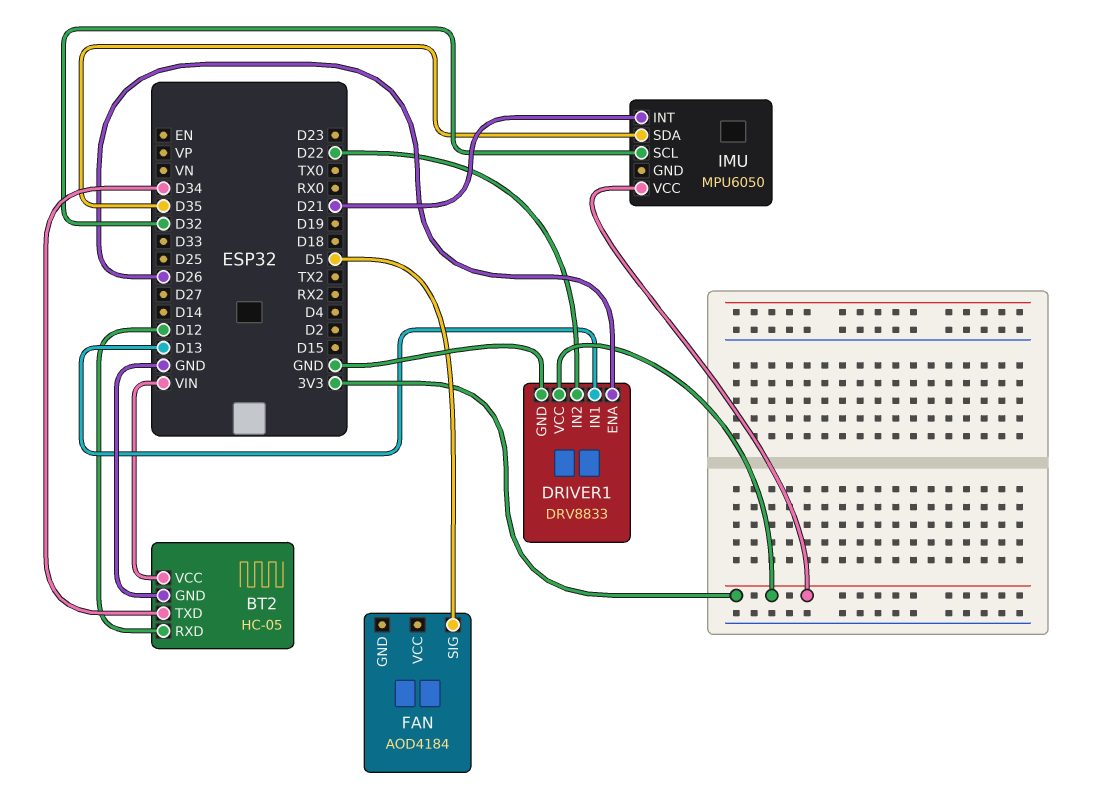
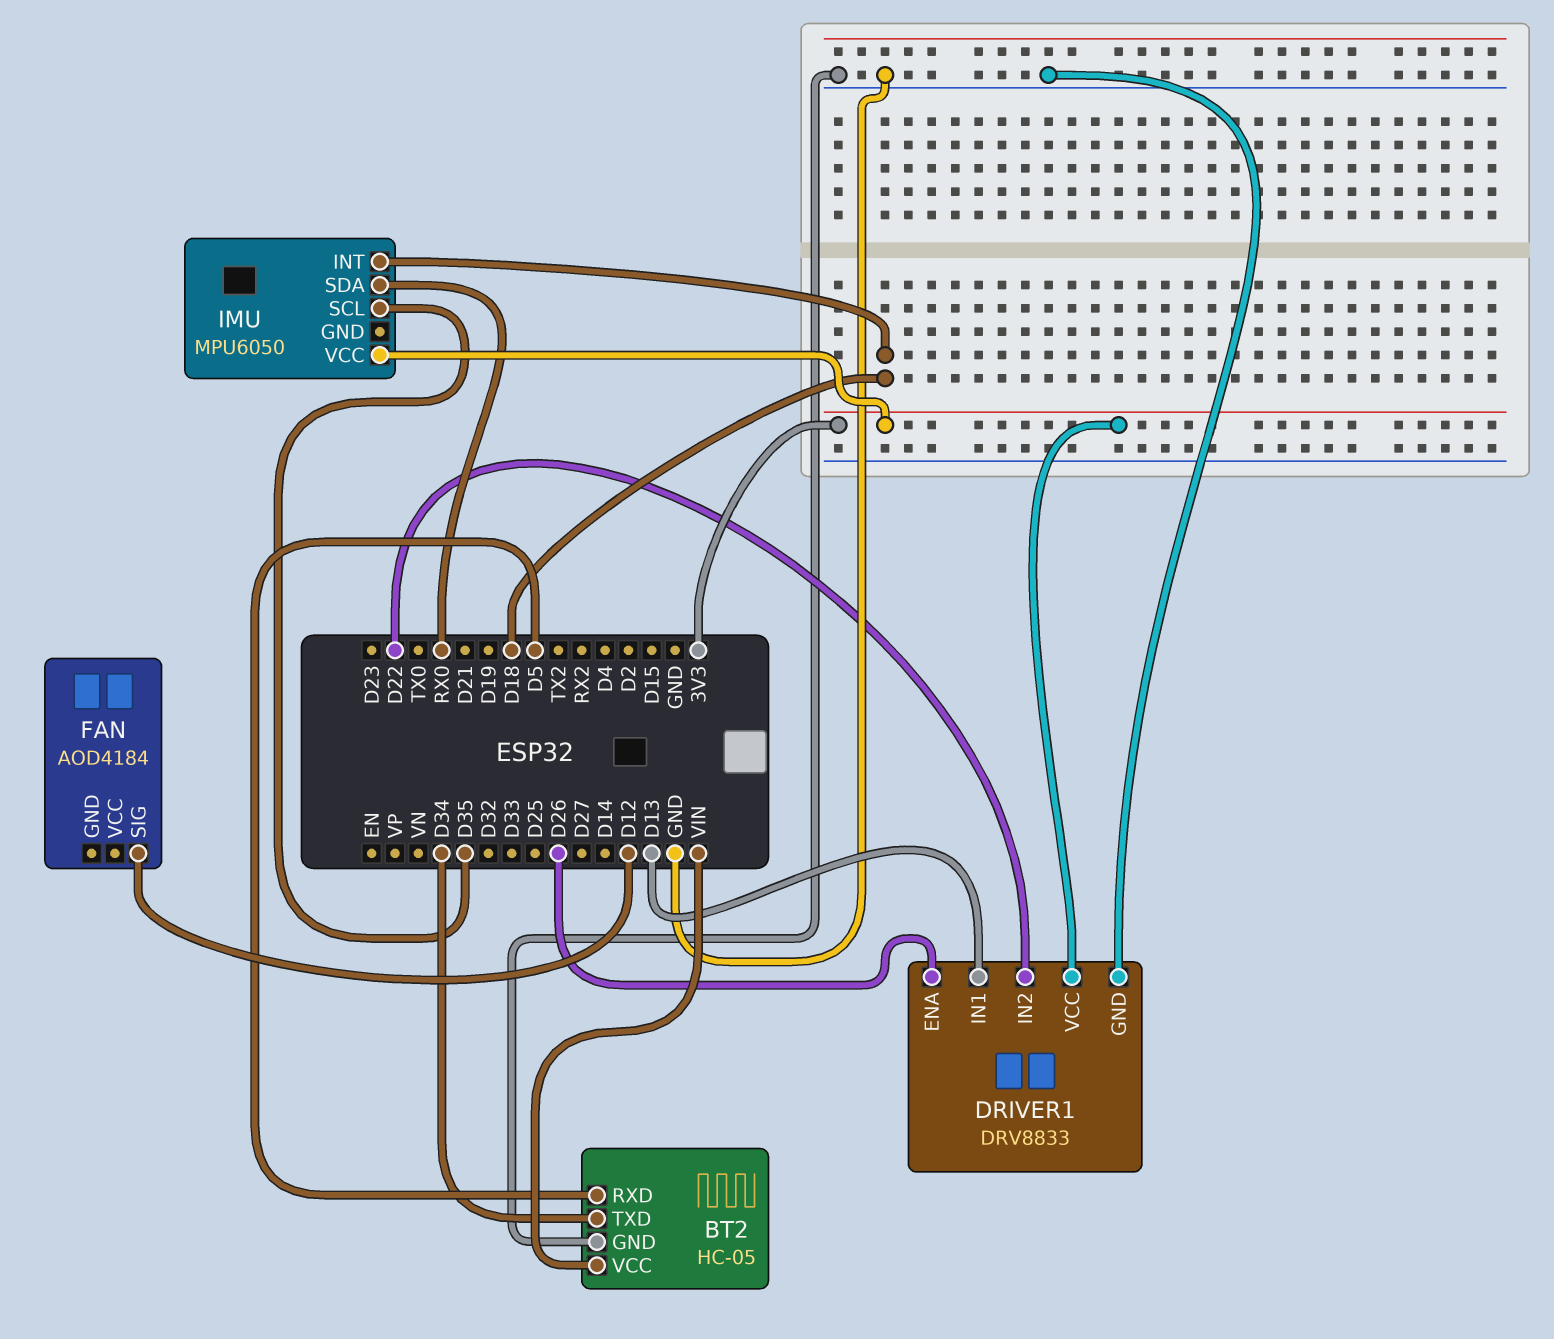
BT2 pin RXD: D12 -> D5
FAN pin SIG: D5 -> D12
IMU pin INT: D21 -> D18
IMU pin SCL: D32 -> D35
IMU pin SDA: D35 -> RX0

